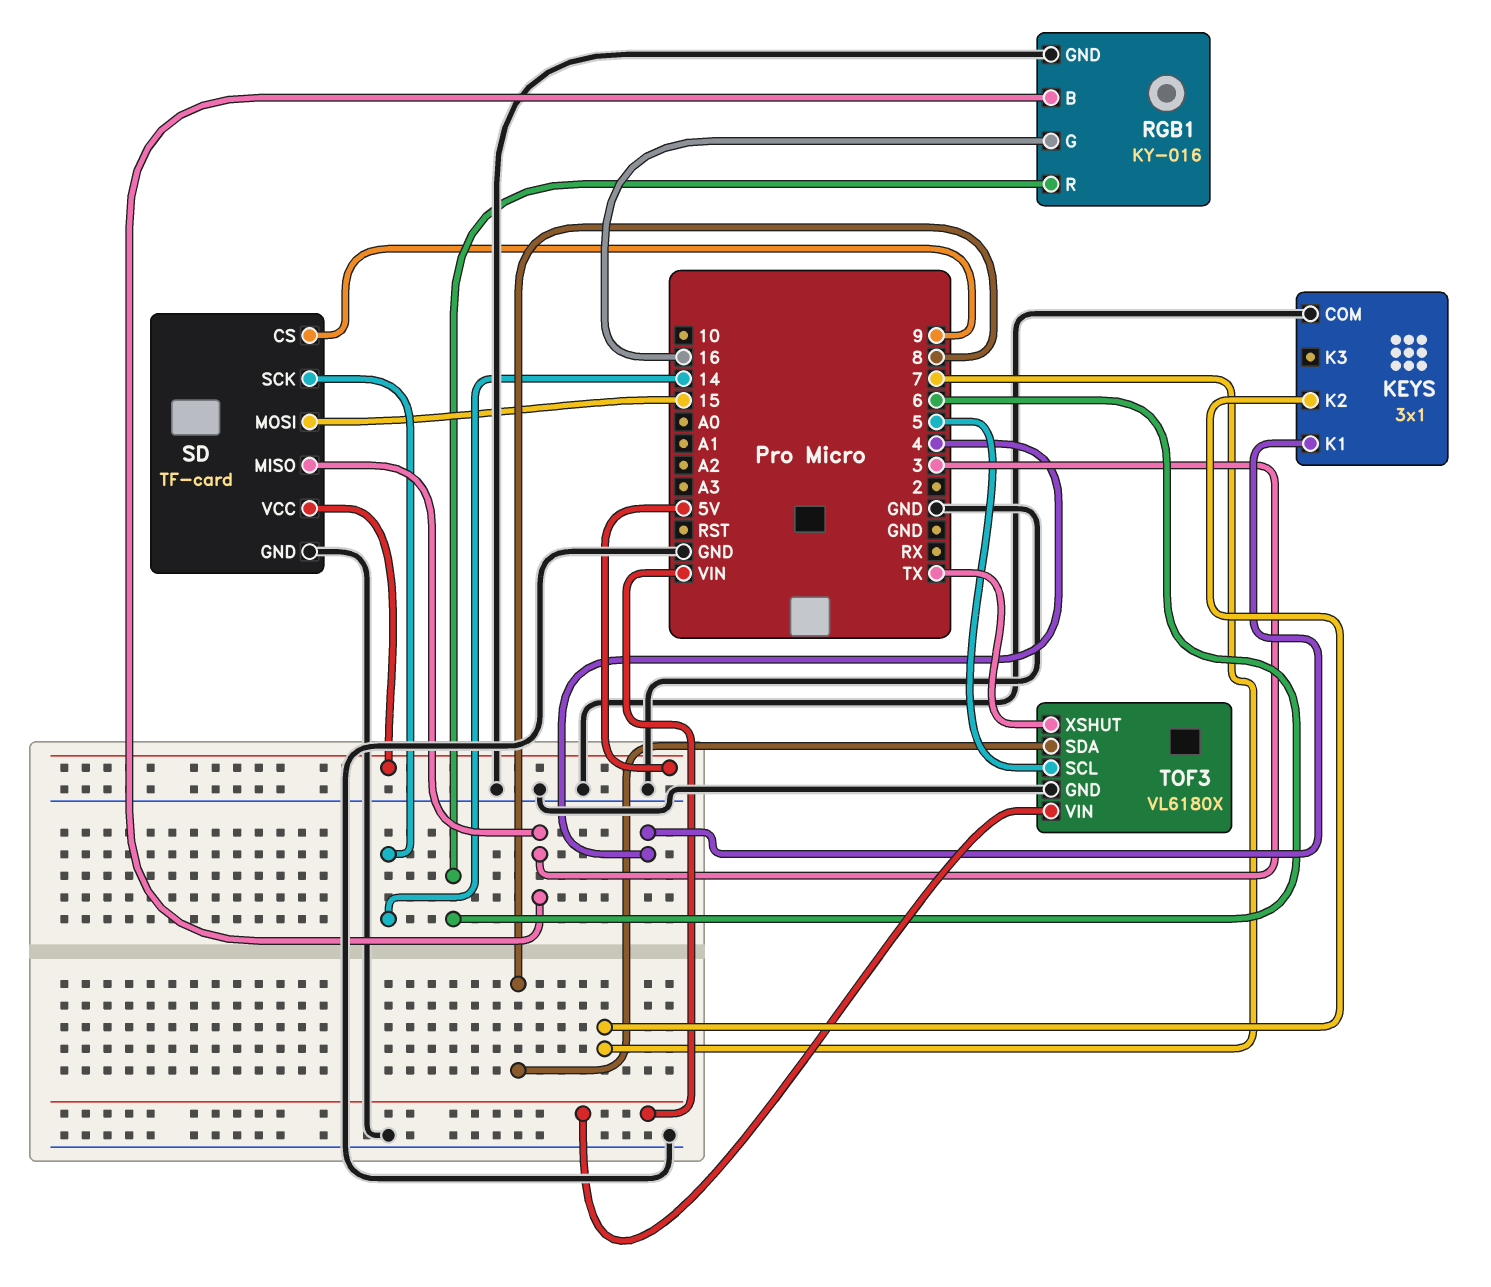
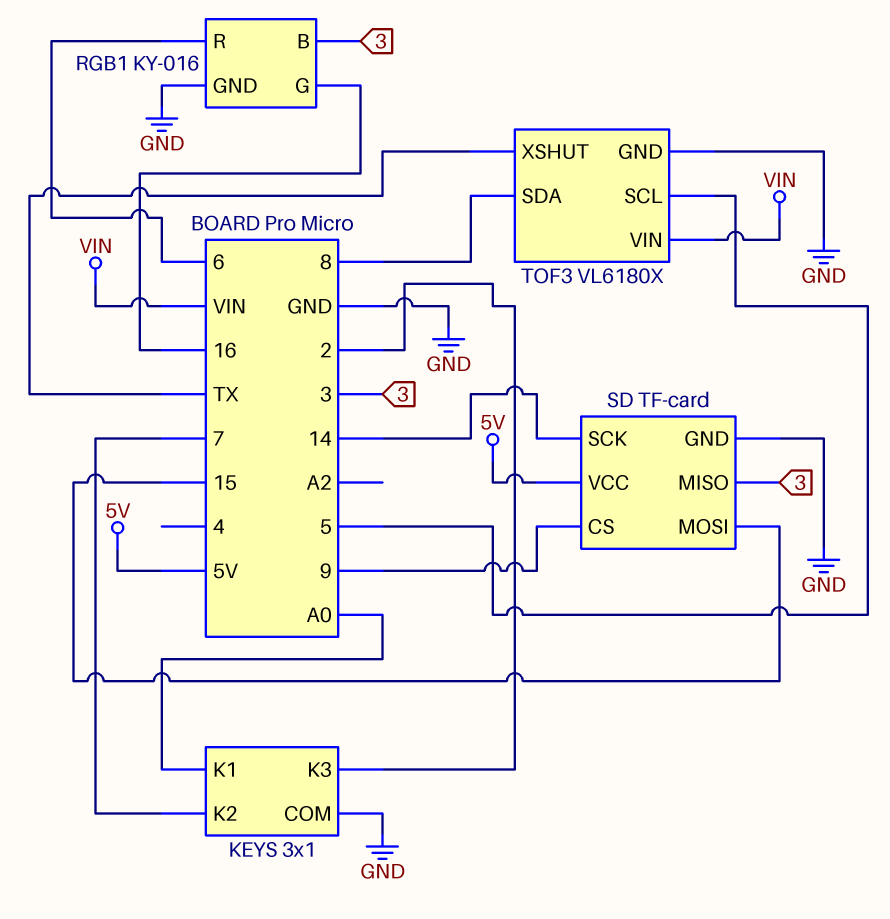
KEYS pin K1: 4 -> A0
KEYS pin K3: none -> 2

